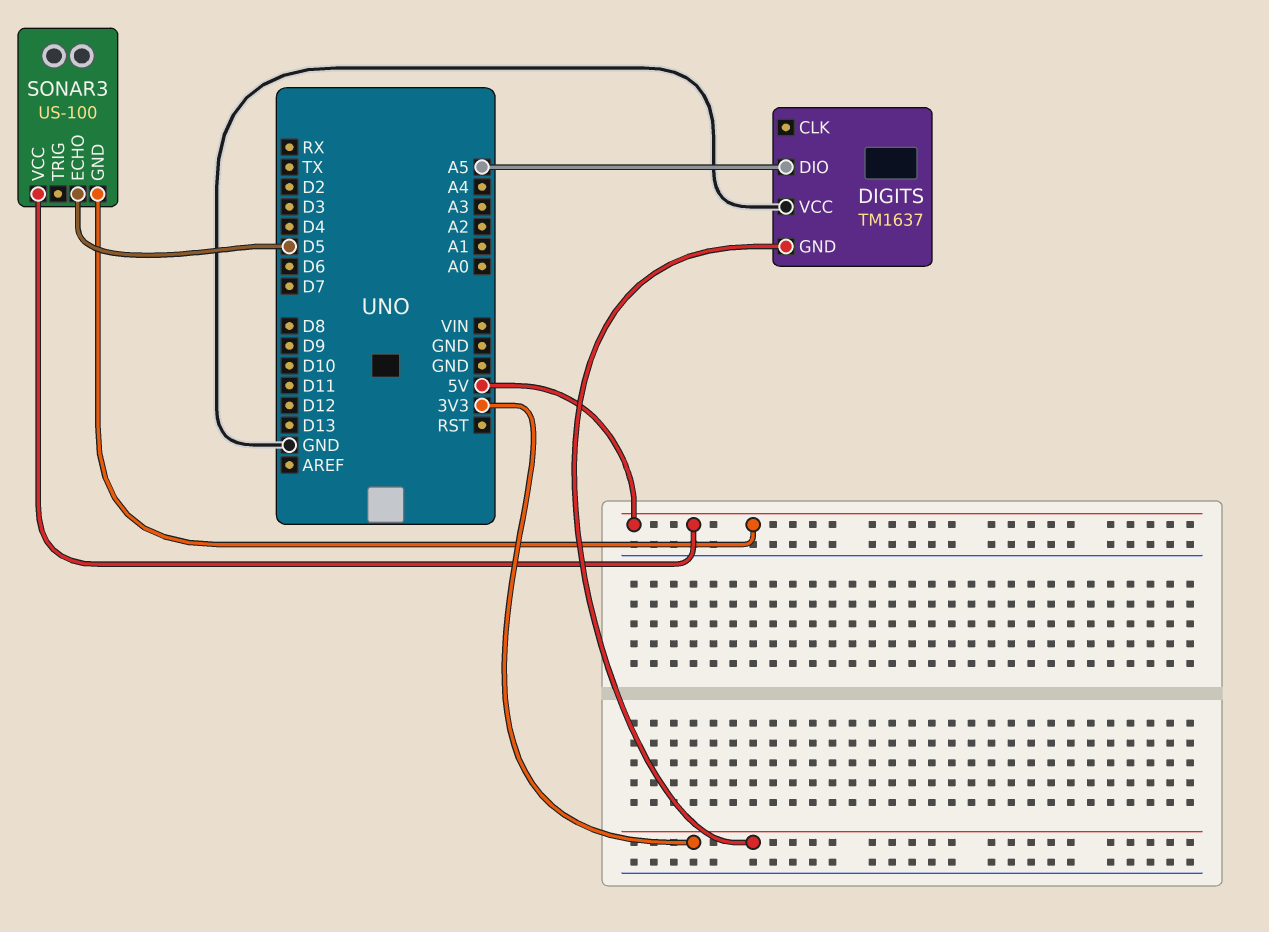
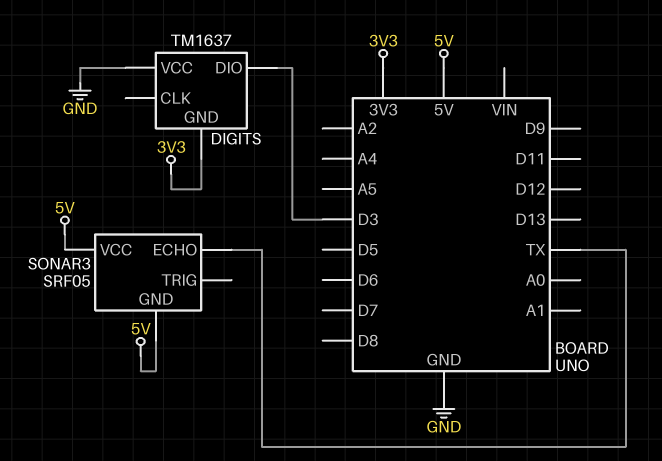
DIGITS pin DIO: A5 -> D3
SONAR3: US-100 -> SRF05
SONAR3 pin ECHO: D5 -> TX

